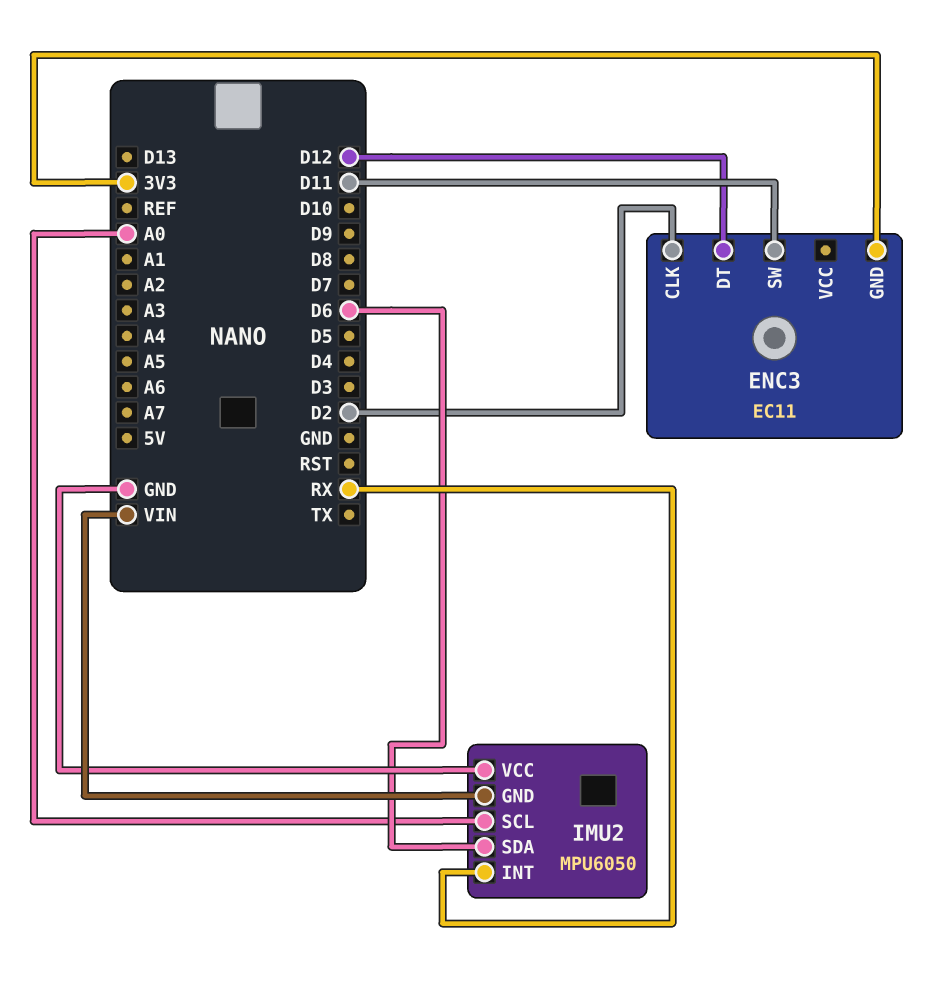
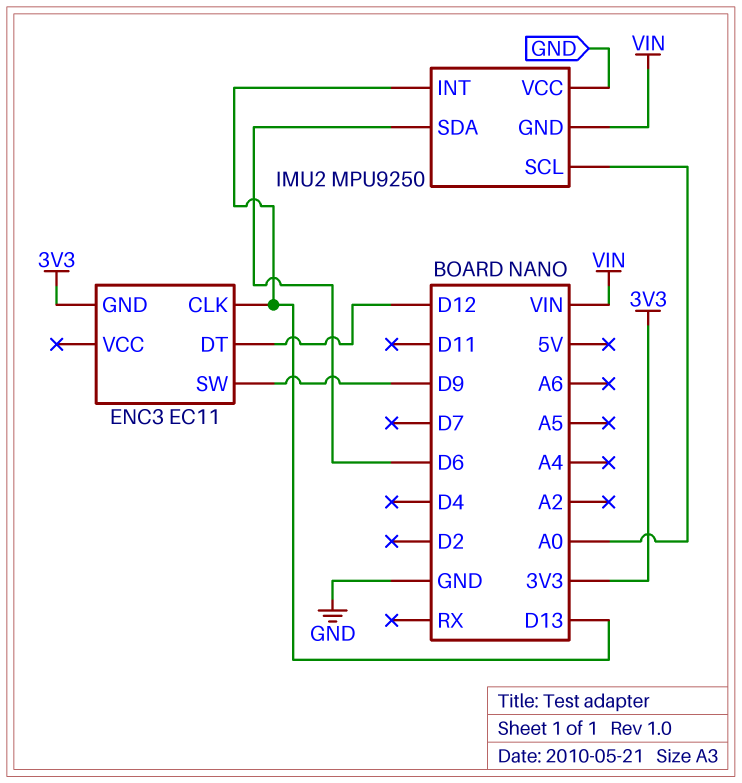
ENC3 pin CLK: D2 -> D13
ENC3 pin SW: D11 -> D9
IMU2: MPU6050 -> MPU9250
IMU2 pin INT: RX -> D13

